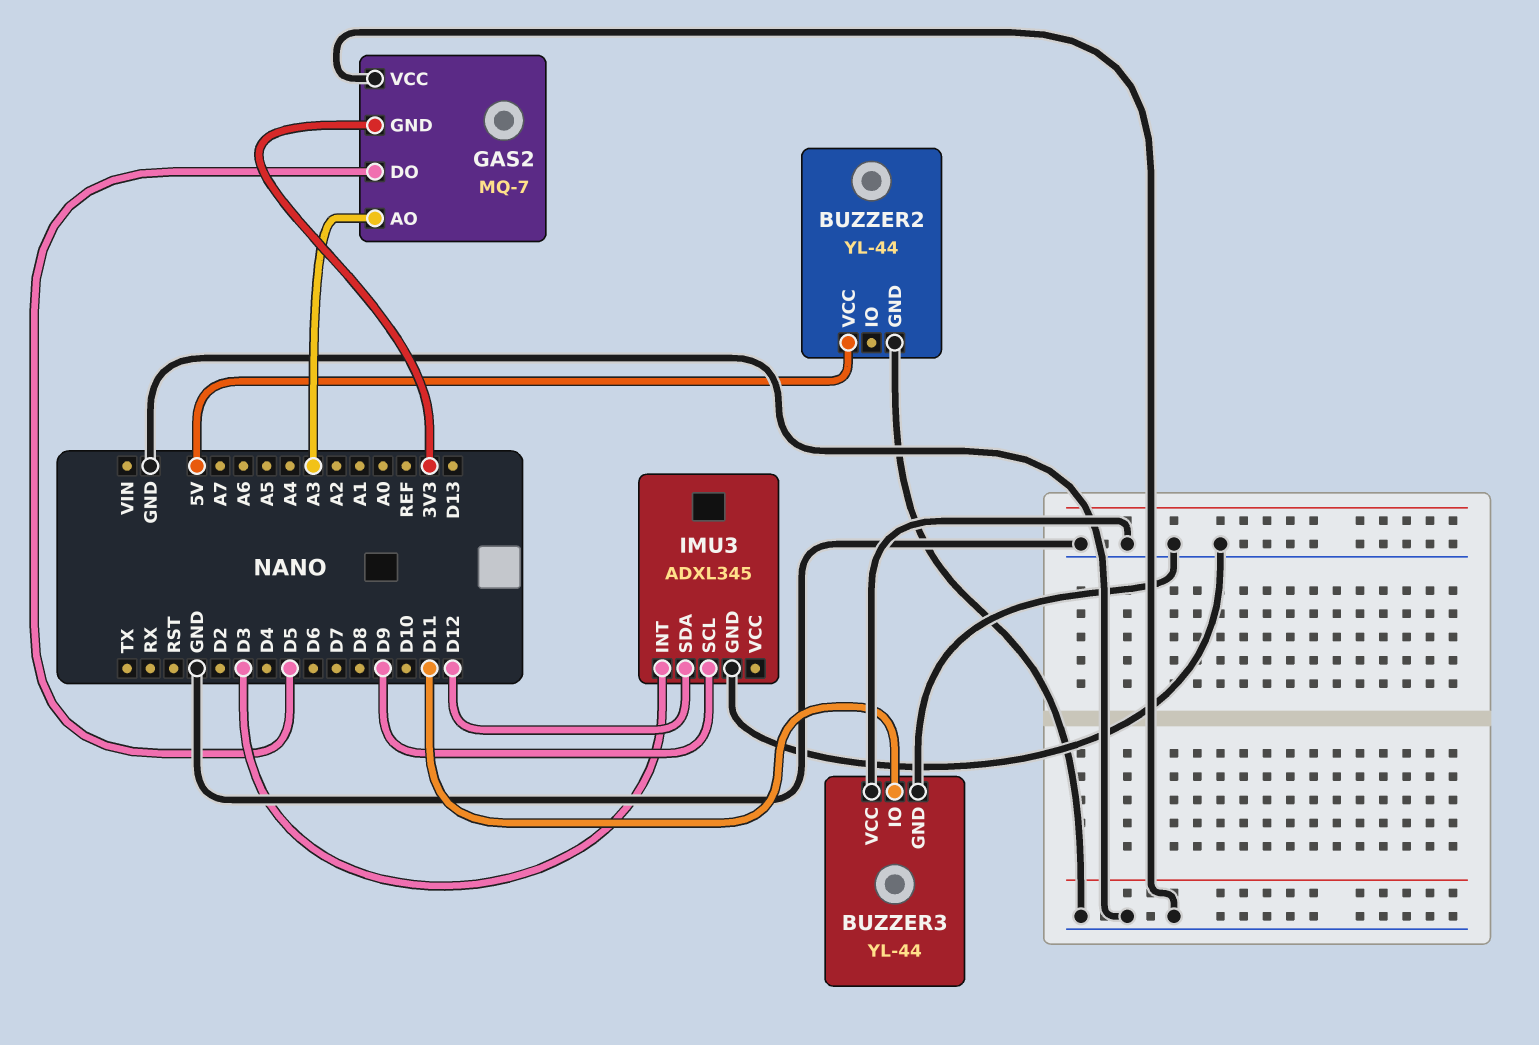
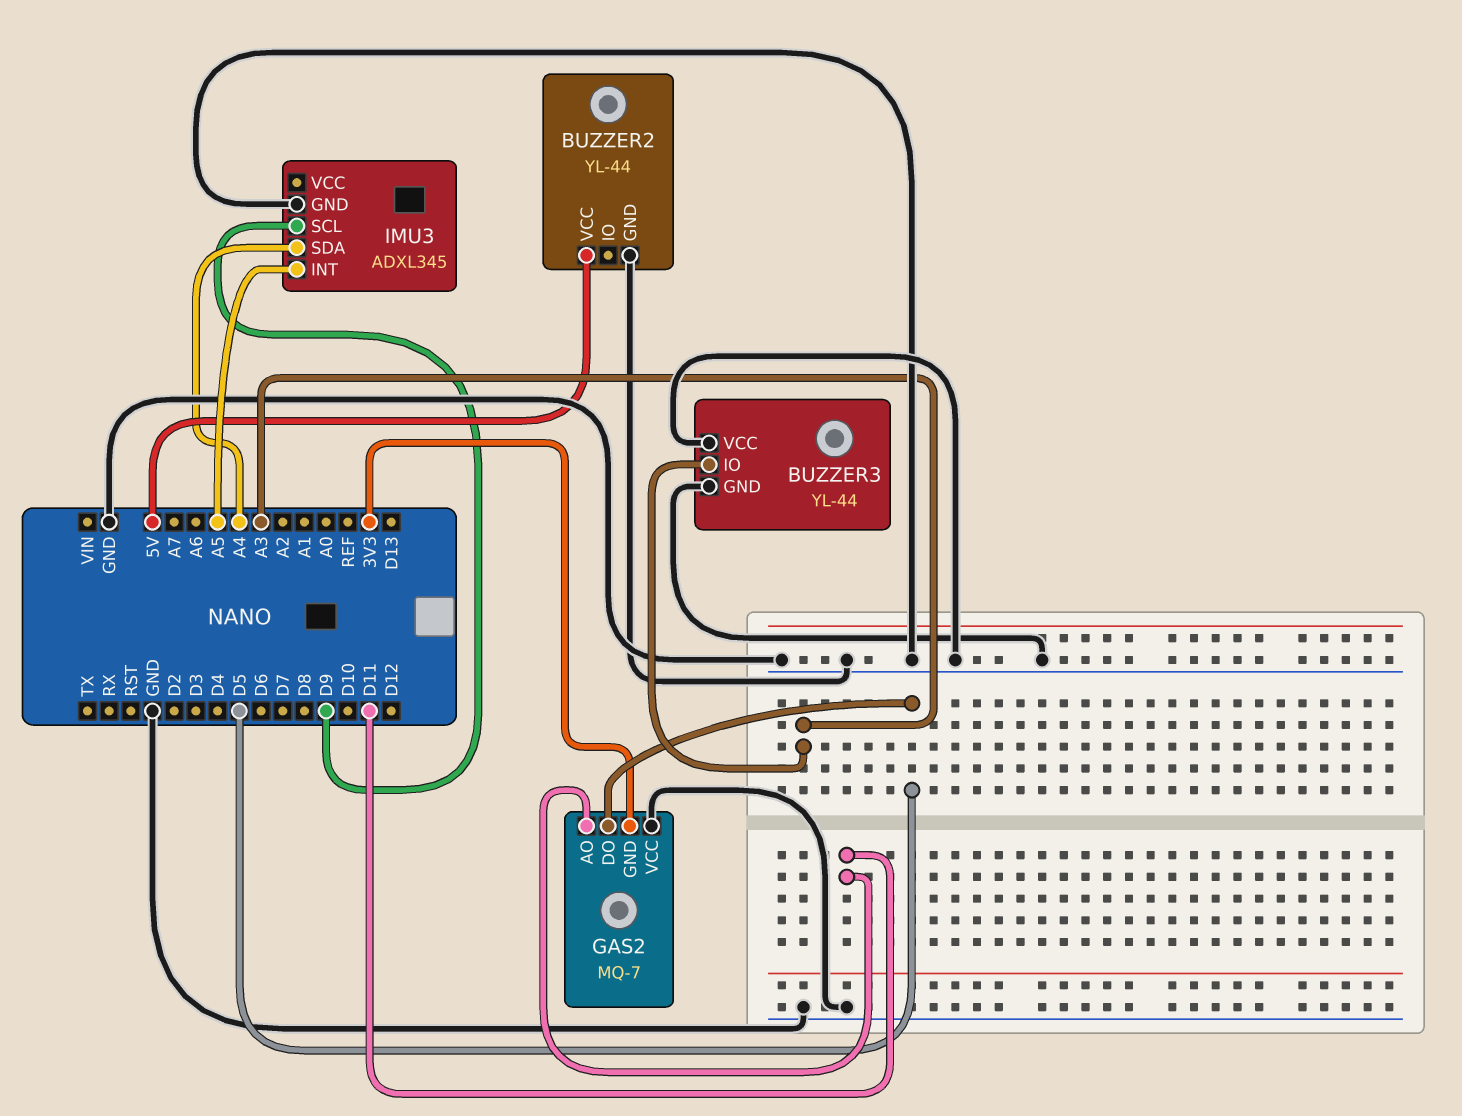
BUZZER3 pin IO: D11 -> A3
GAS2 pin AO: A3 -> D11
IMU3 pin INT: D3 -> A5
IMU3 pin SDA: D12 -> A4

